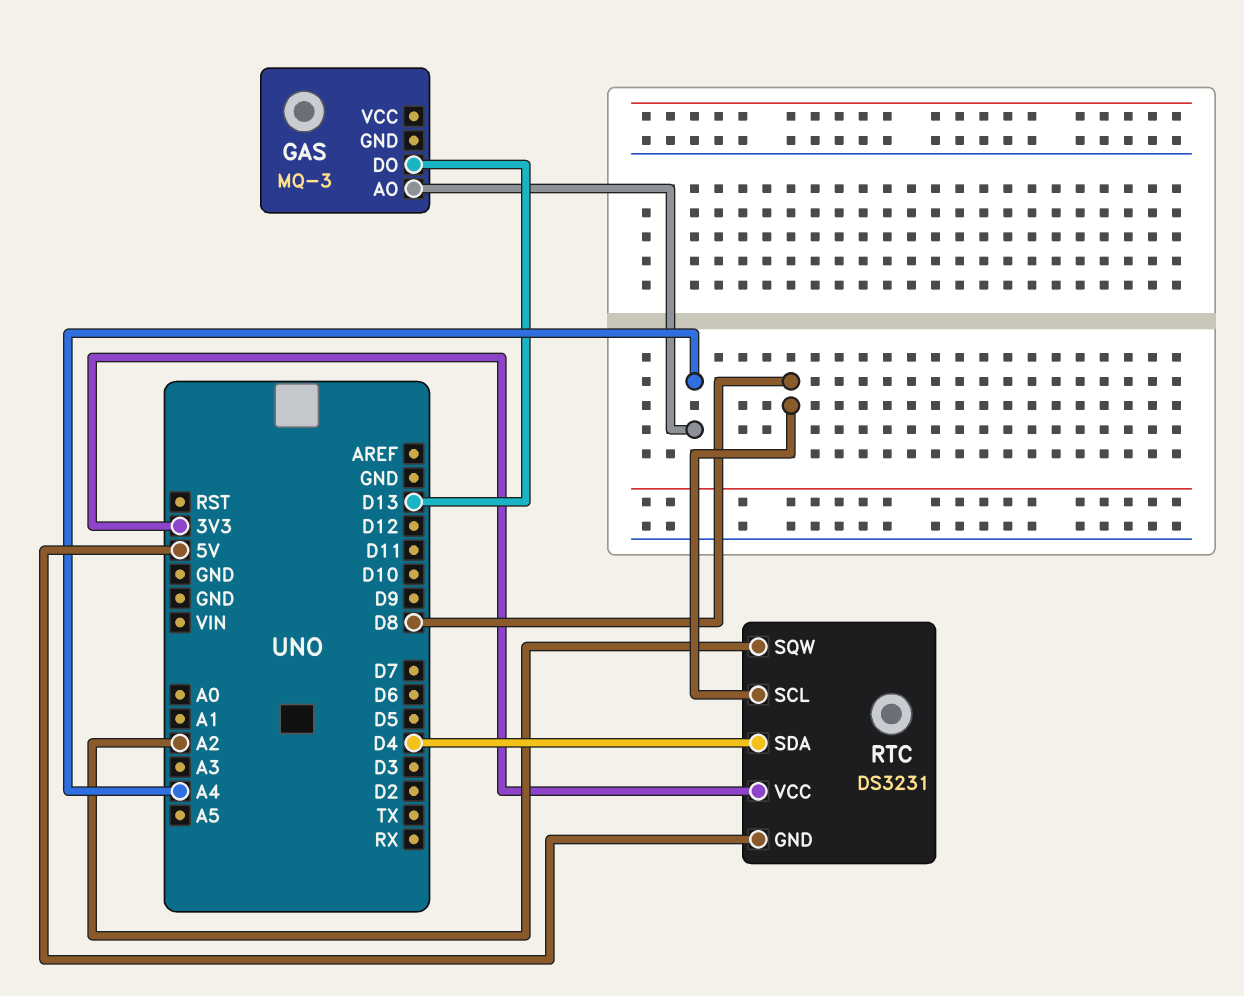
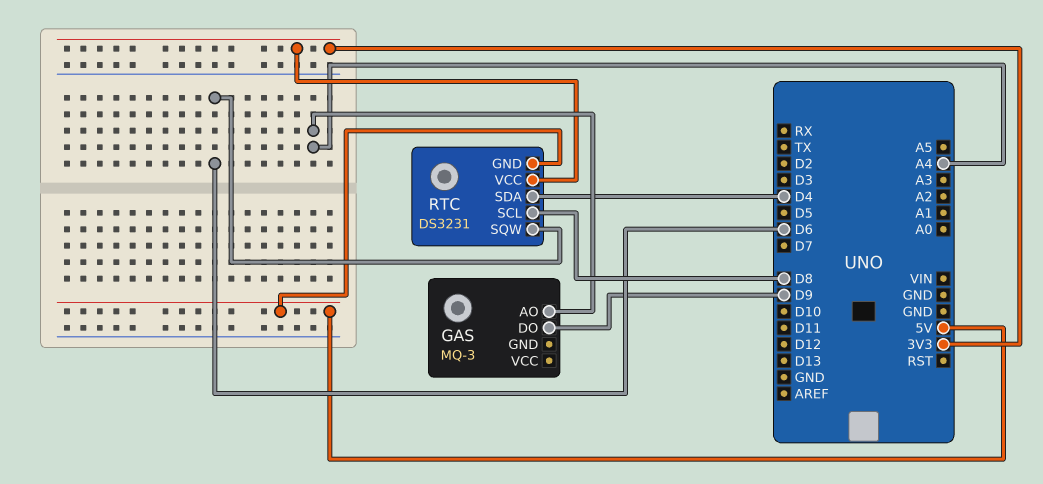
GAS pin DO: D13 -> D9
RTC pin SQW: A2 -> D6

